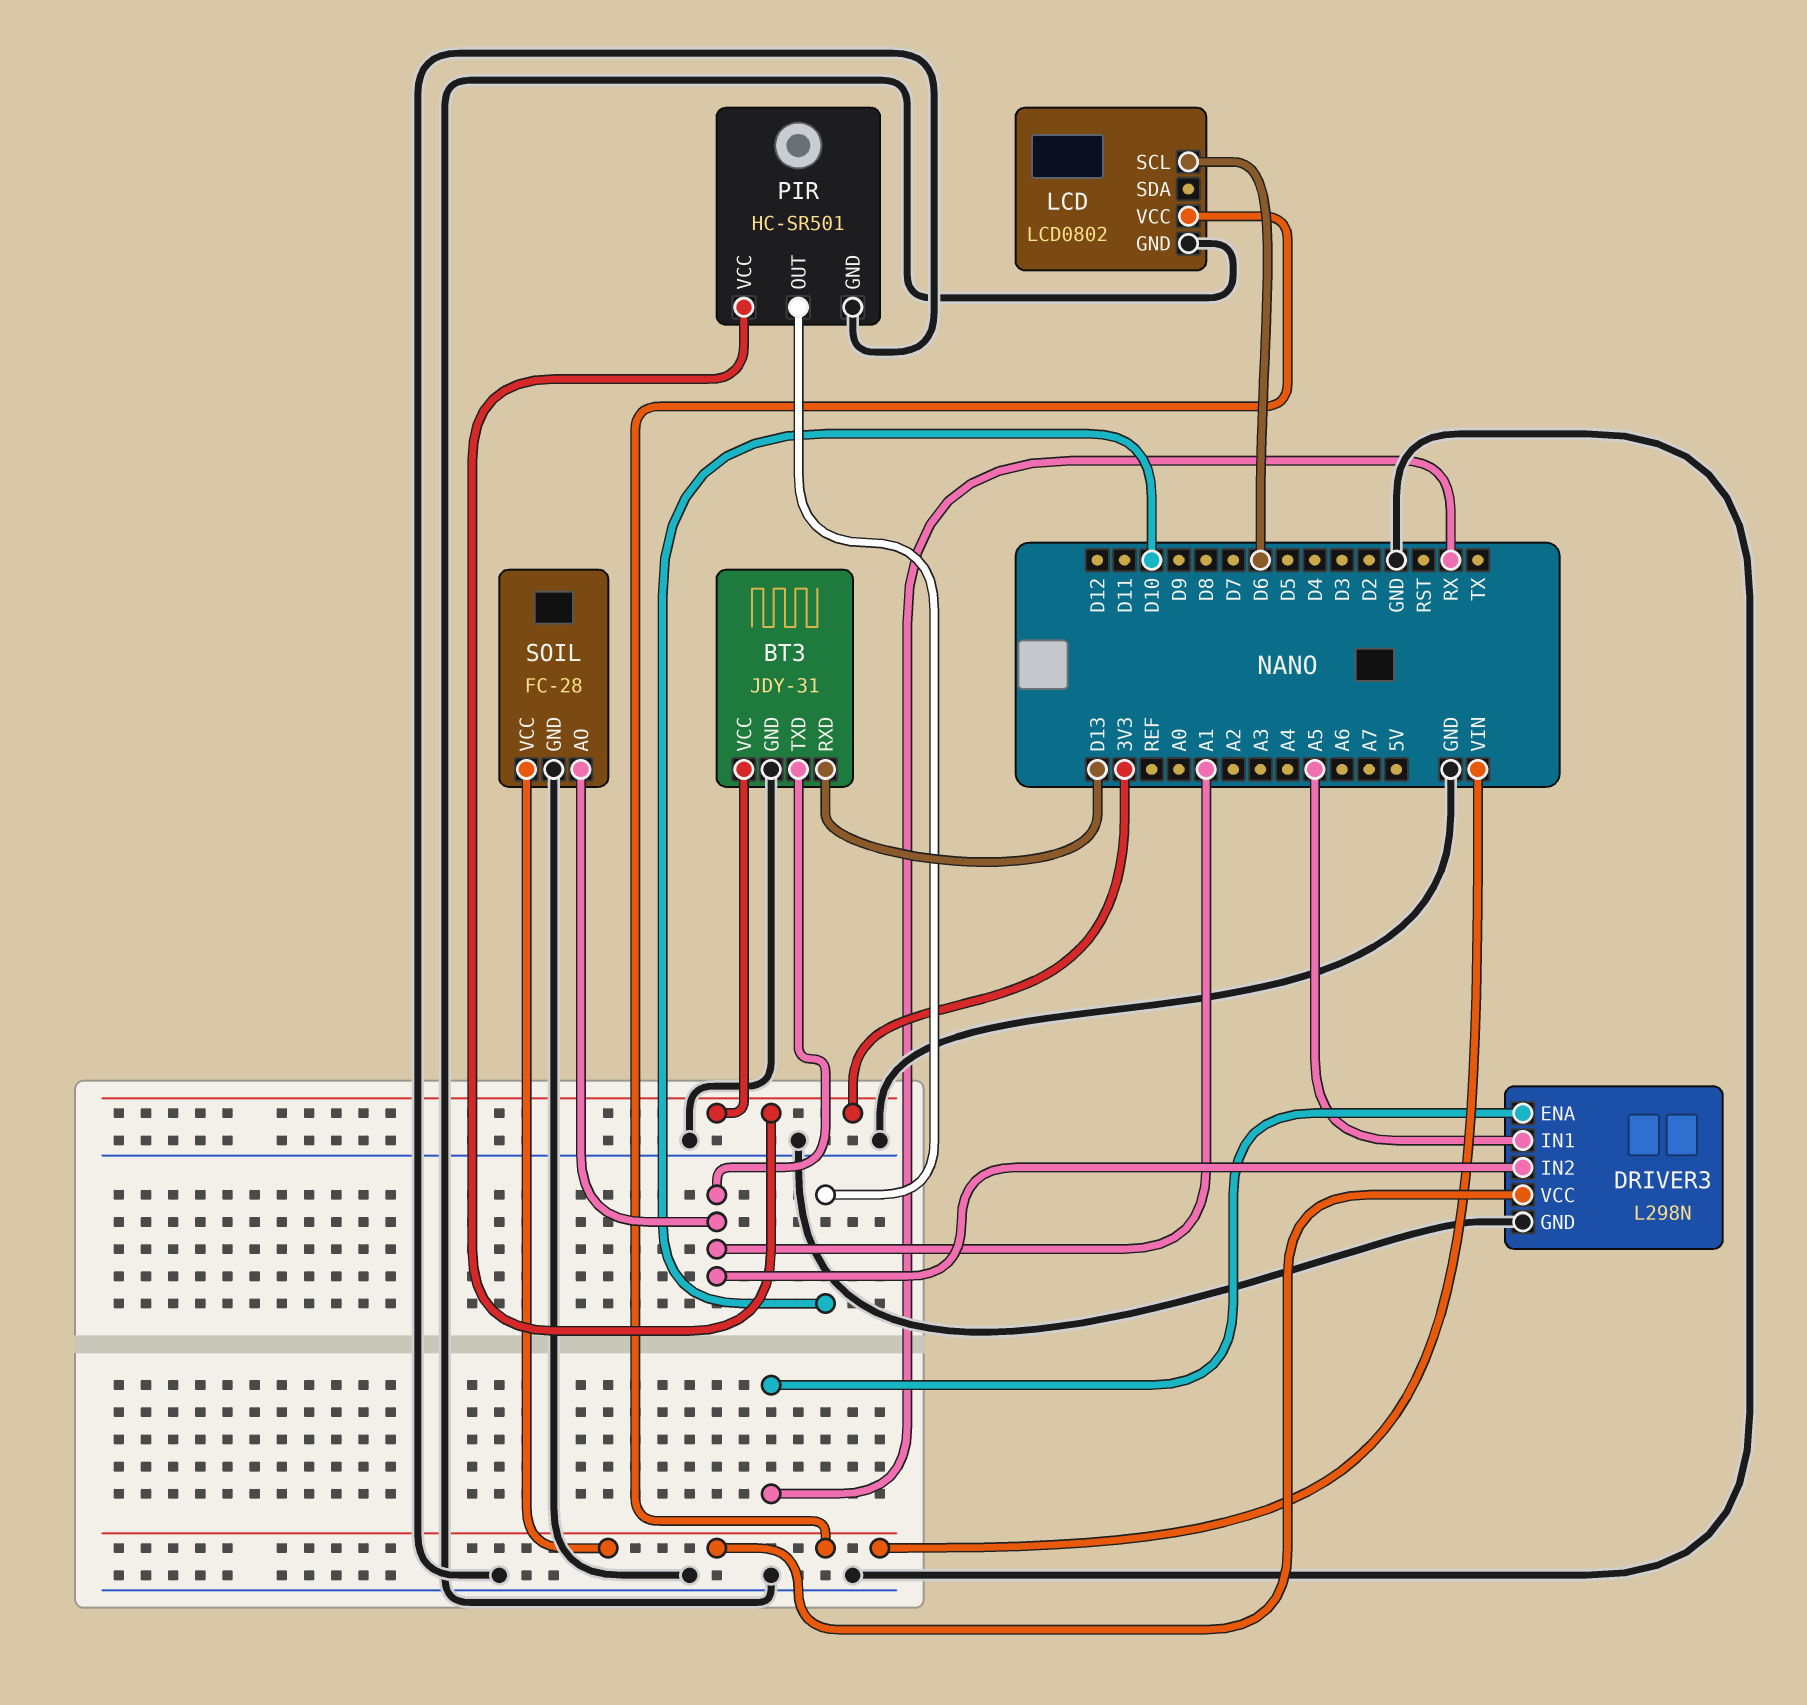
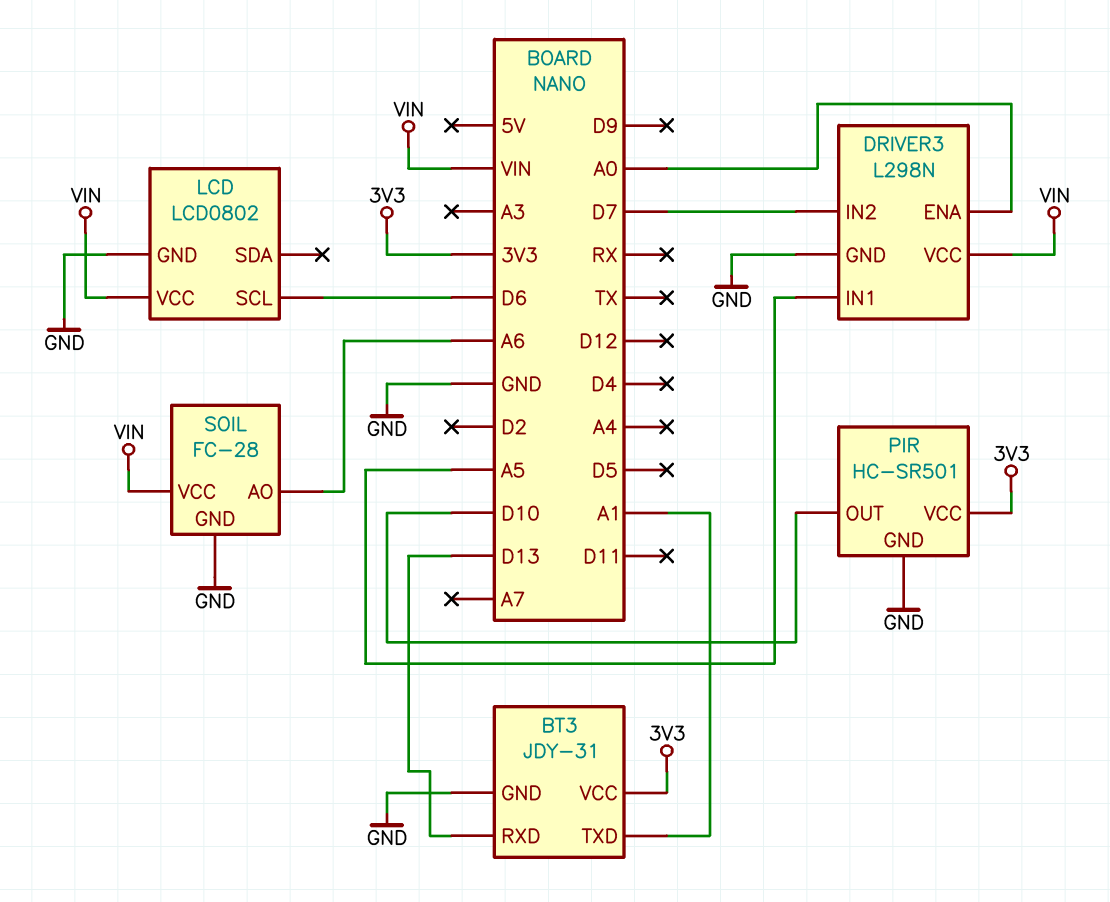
DRIVER3 pin ENA: RX -> A0
DRIVER3 pin IN2: A1 -> D7
SOIL pin AO: A1 -> A6

